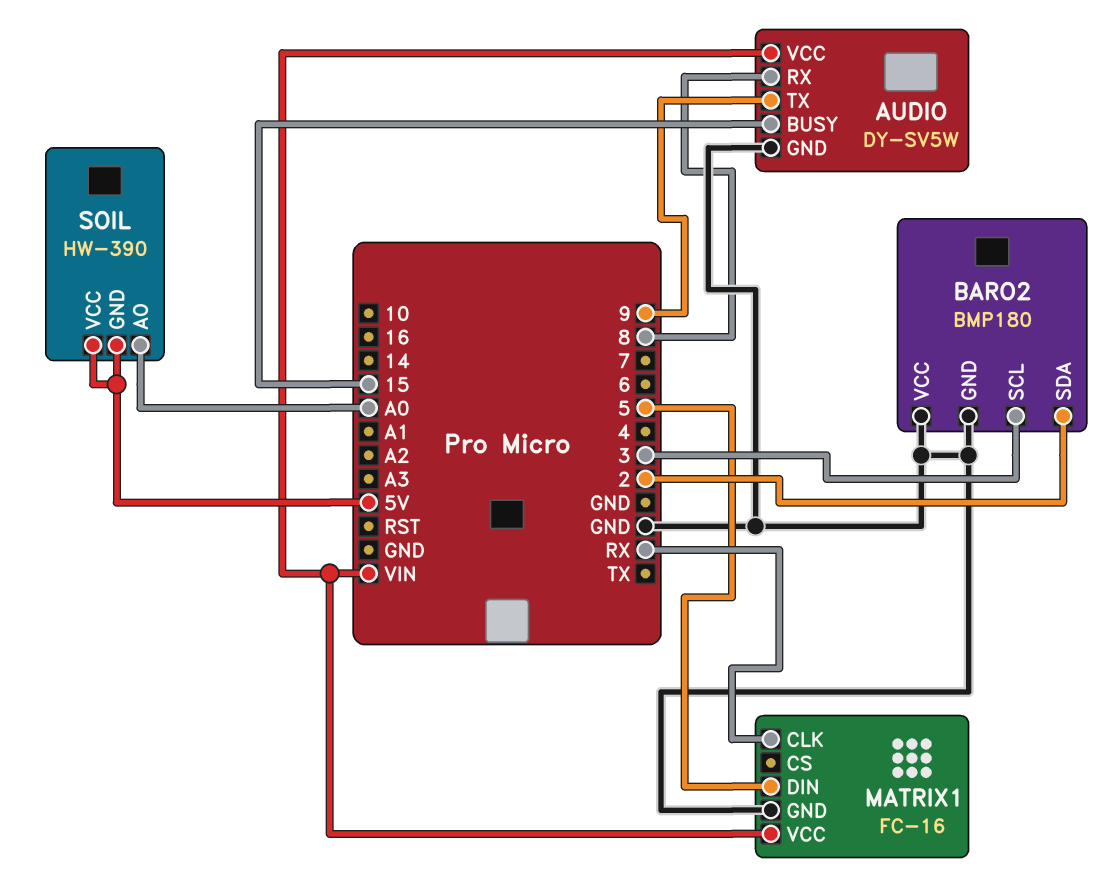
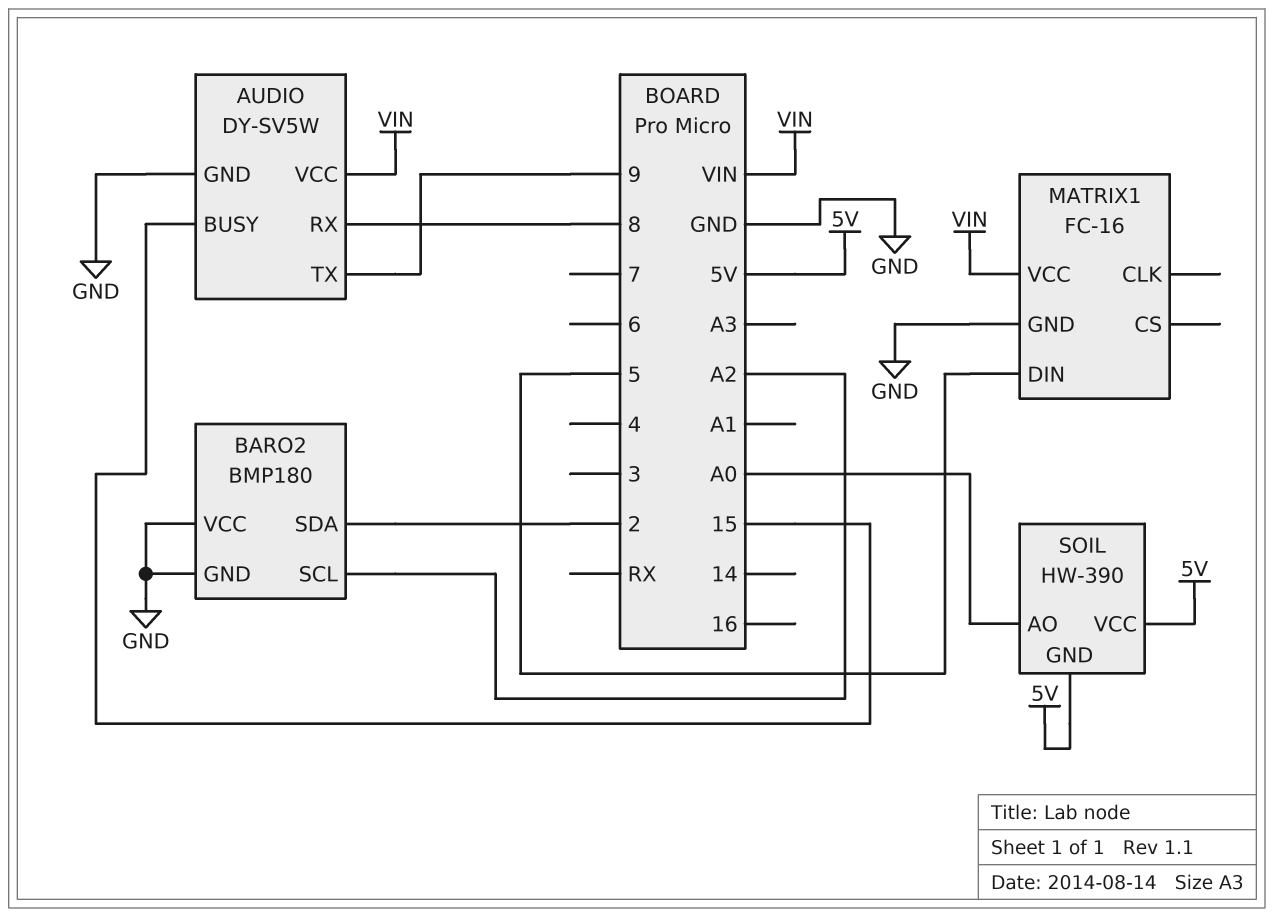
BARO2 pin SCL: 3 -> A2
MATRIX1 pin CLK: RX -> none

